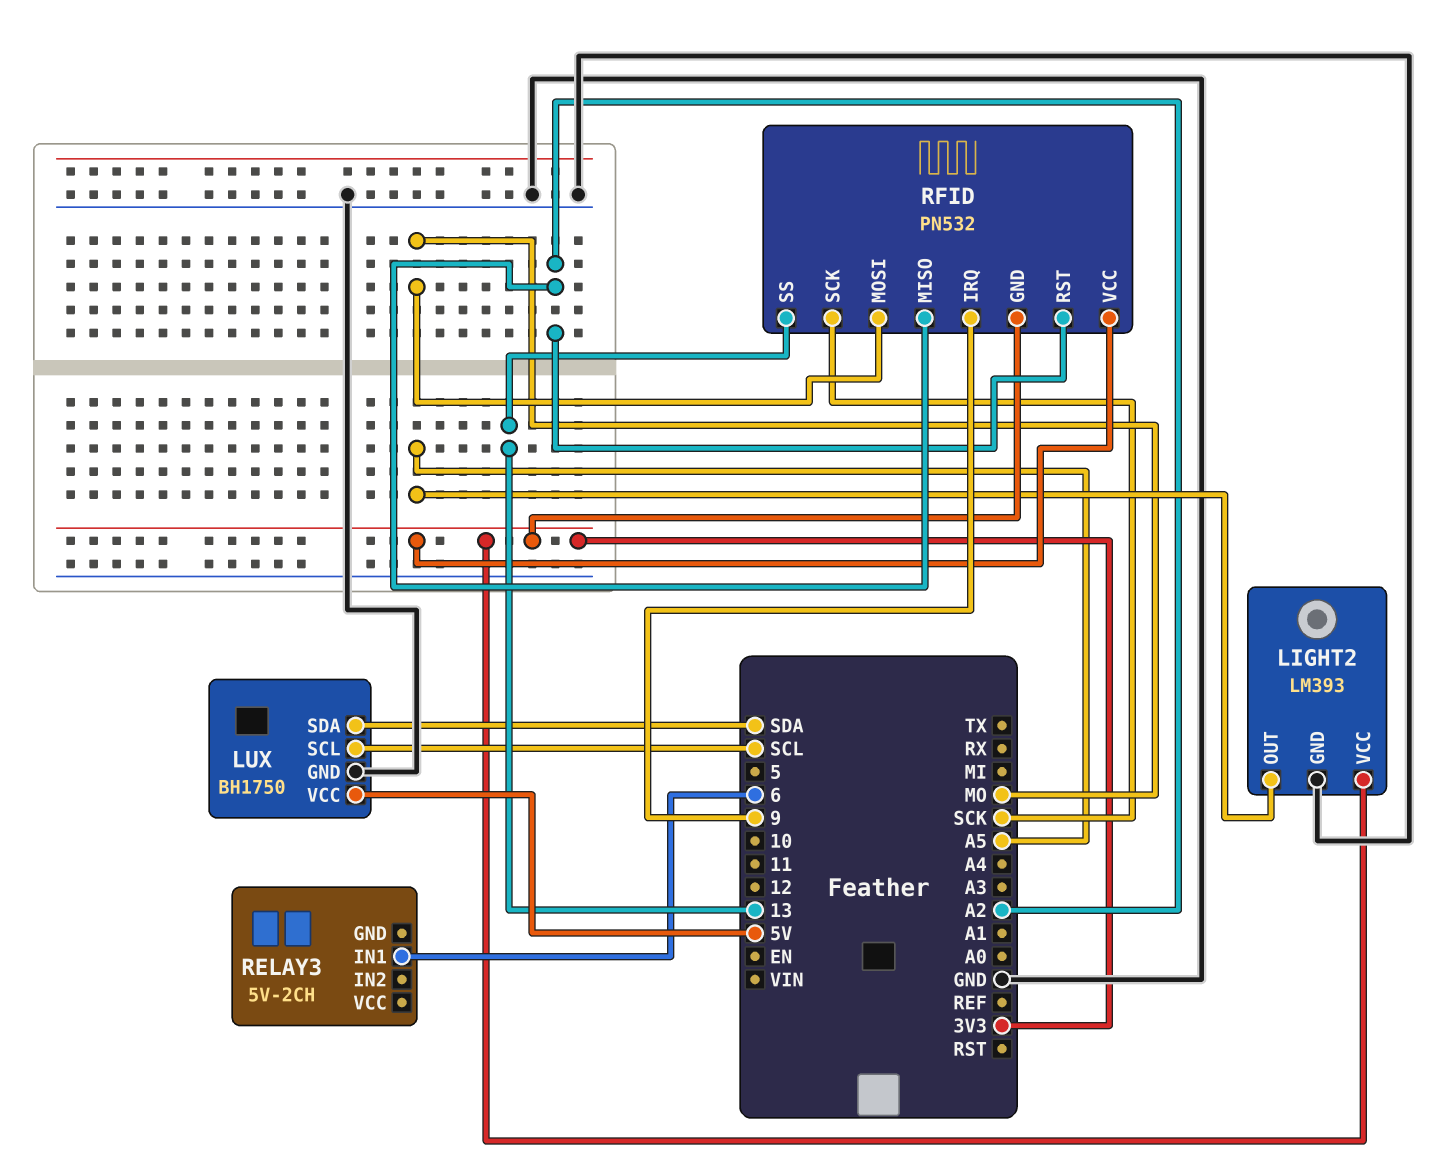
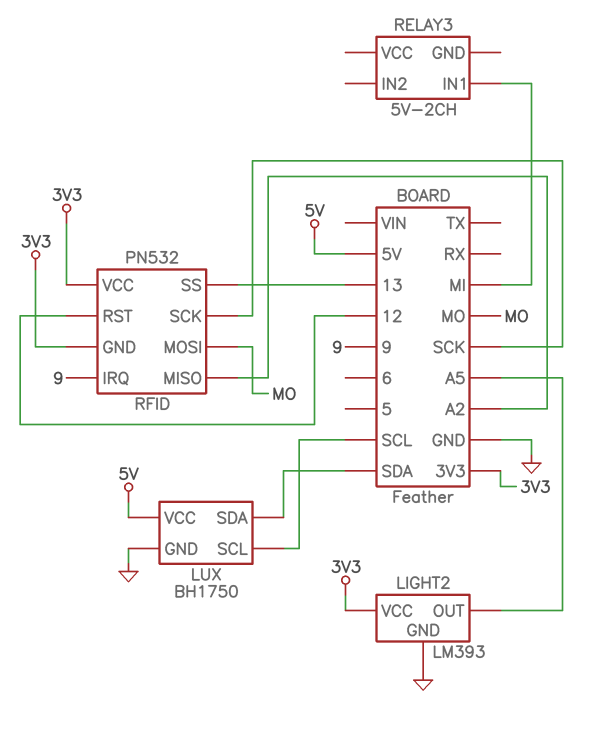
RELAY3 pin IN1: 6 -> MI
RFID pin RST: A2 -> 12

